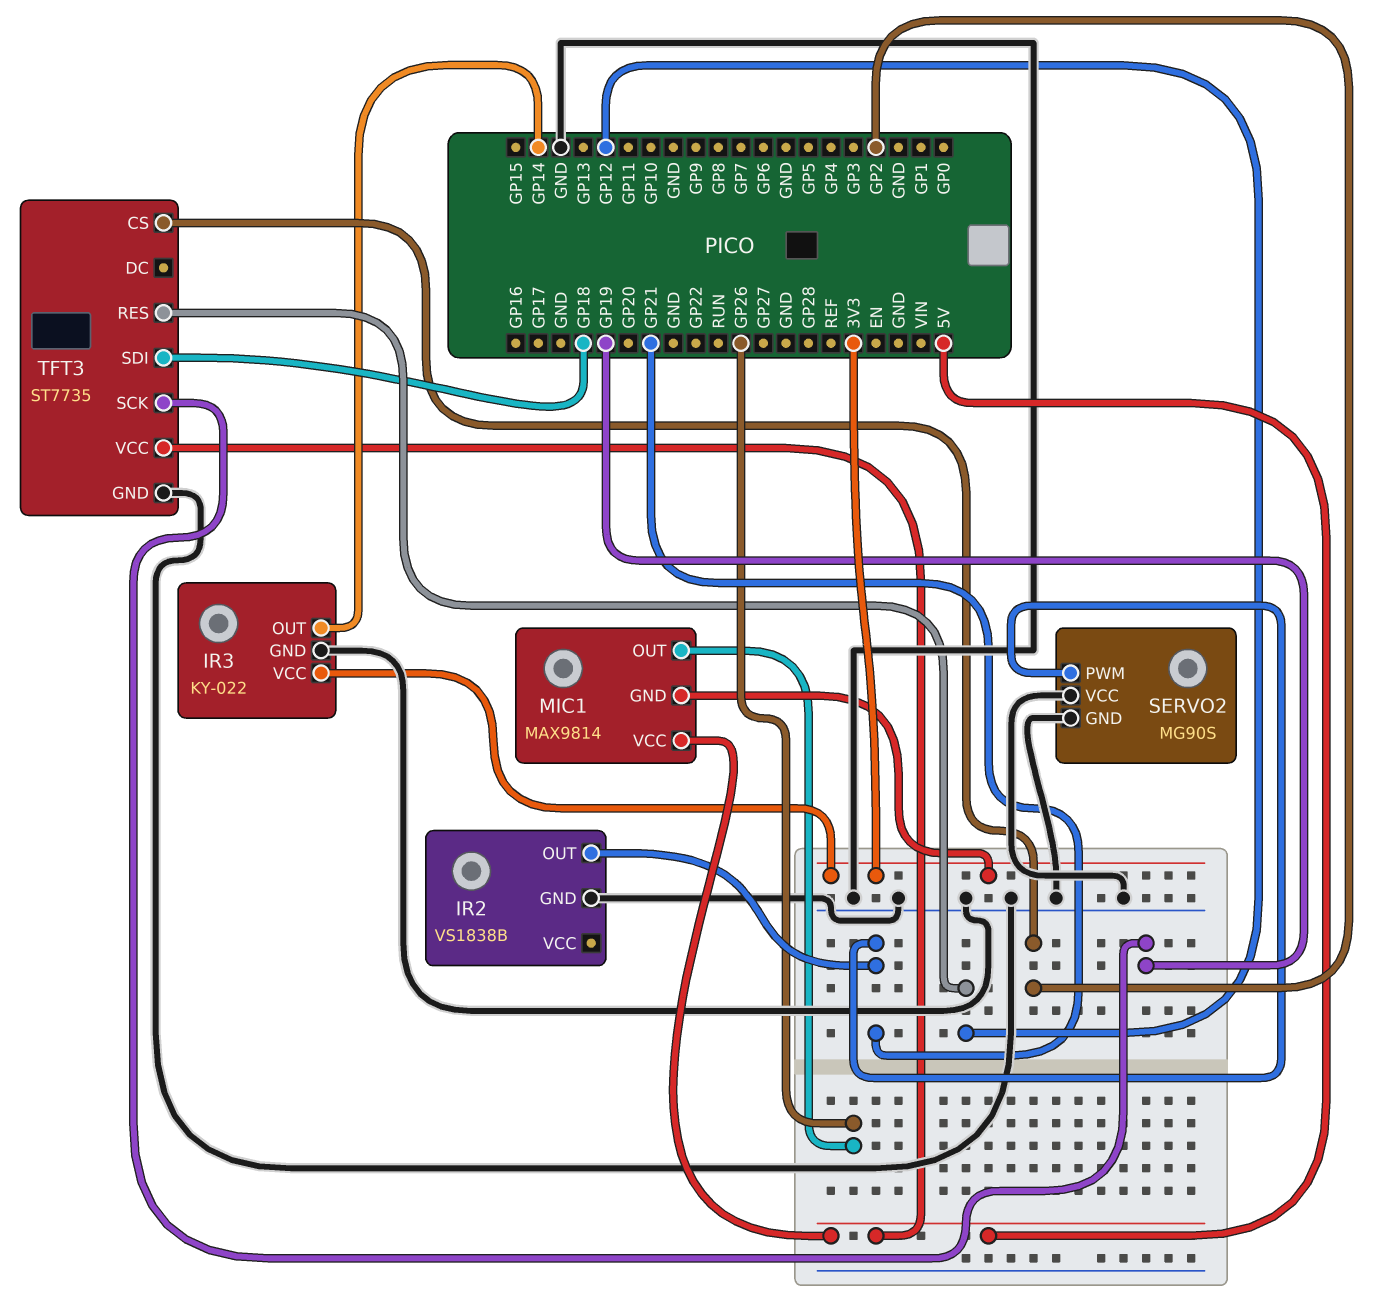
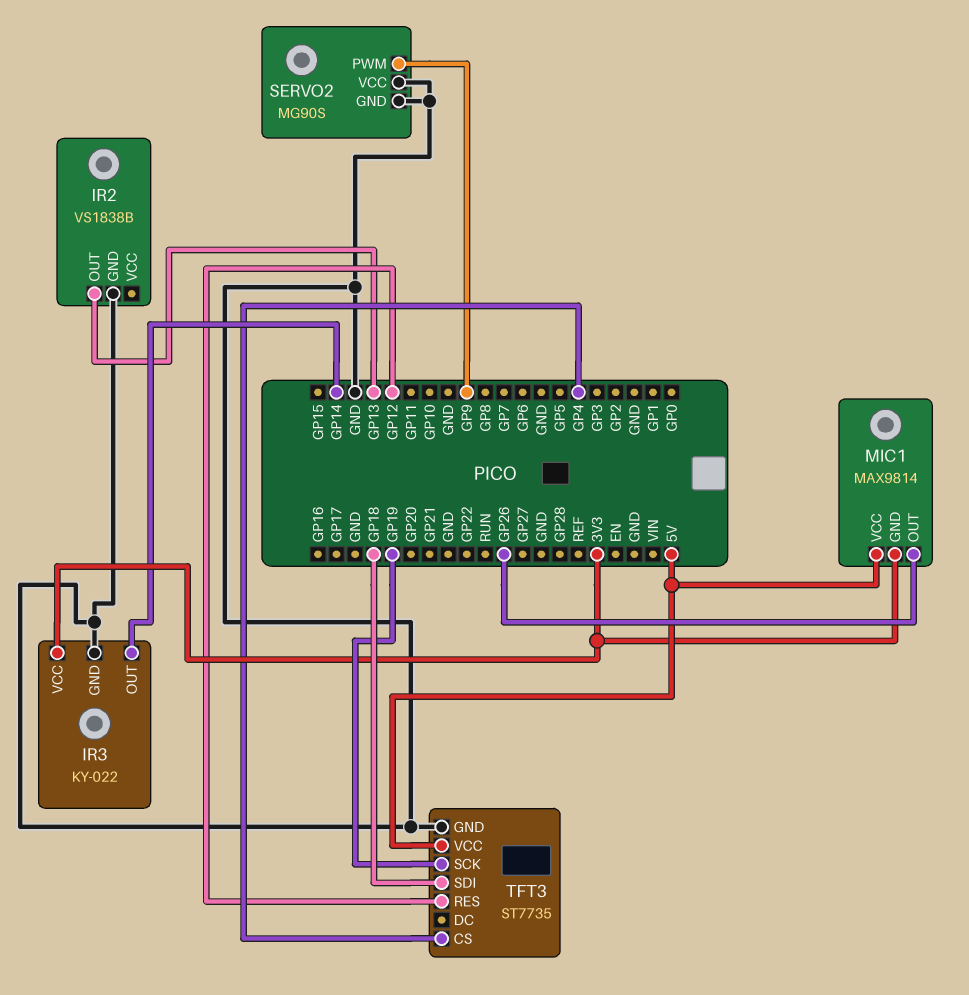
IR2 pin OUT: GP21 -> GP13
SERVO2 pin PWM: GP21 -> GP9
TFT3 pin CS: GP2 -> GP4

